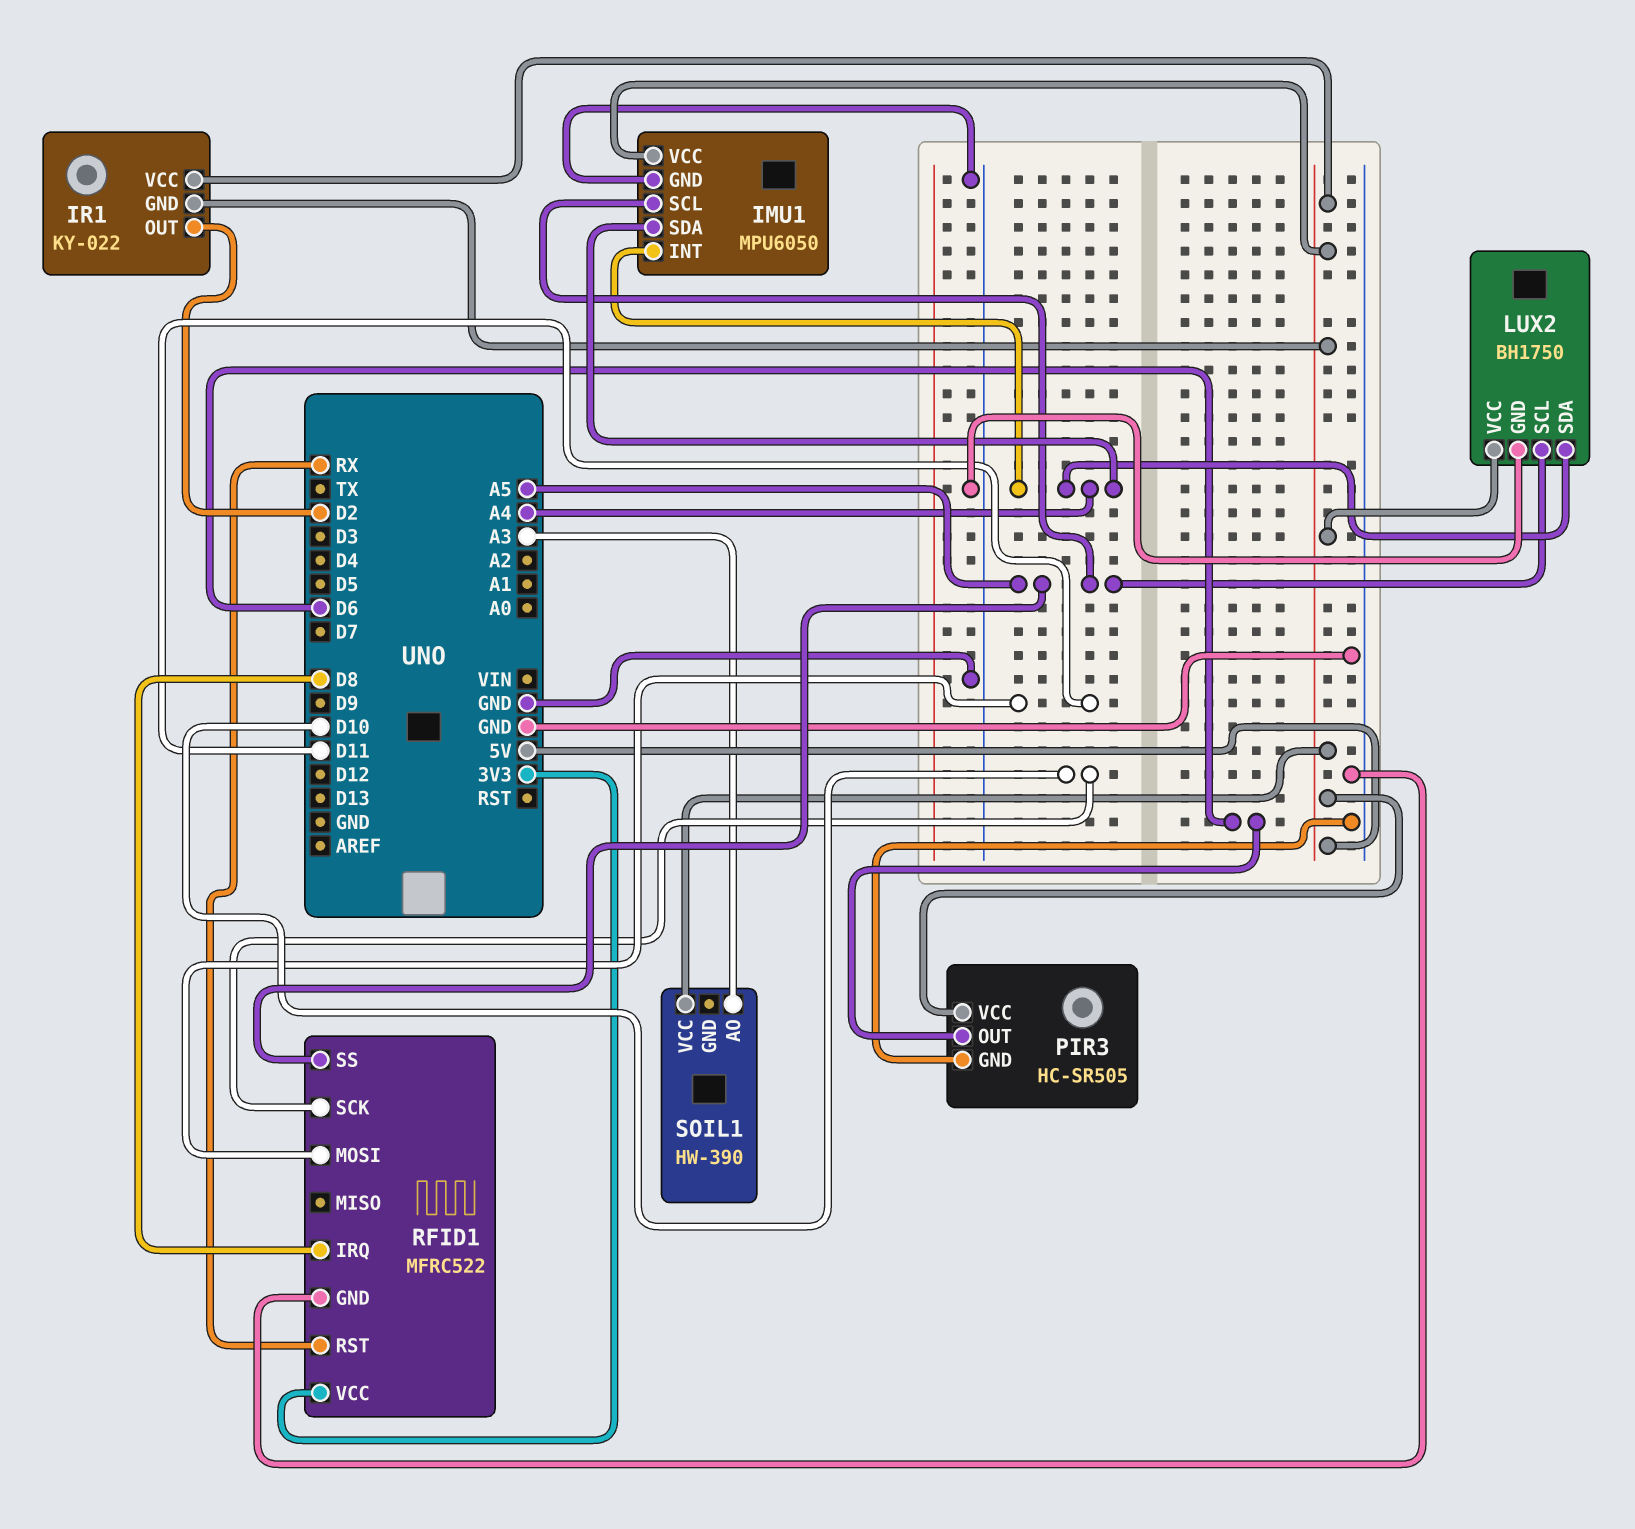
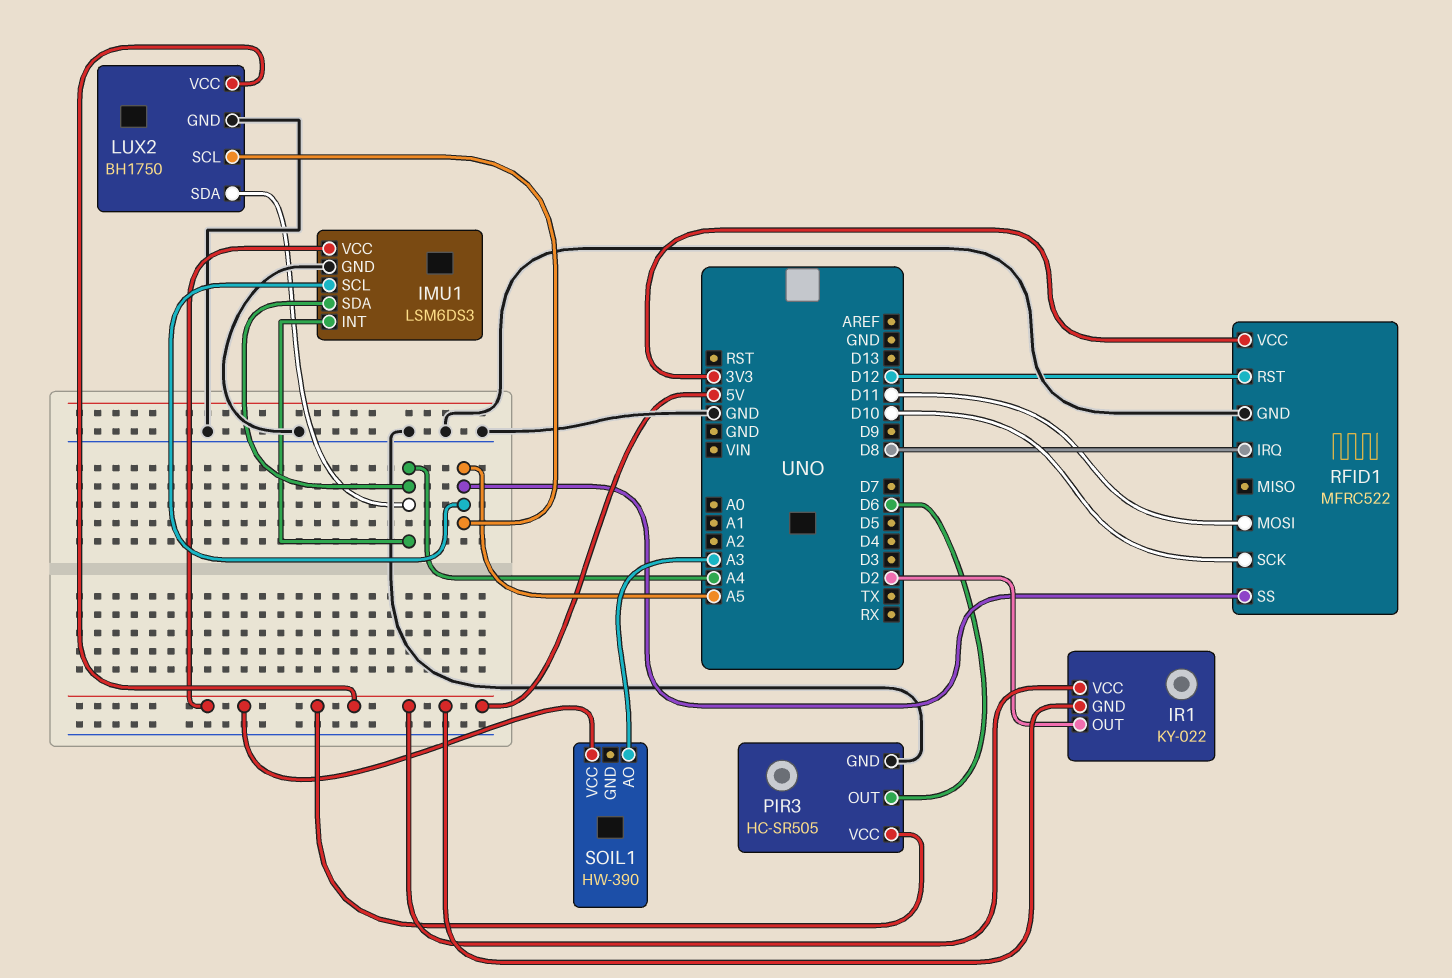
IMU1: MPU6050 -> LSM6DS3
RFID1 pin RST: RX -> D12

